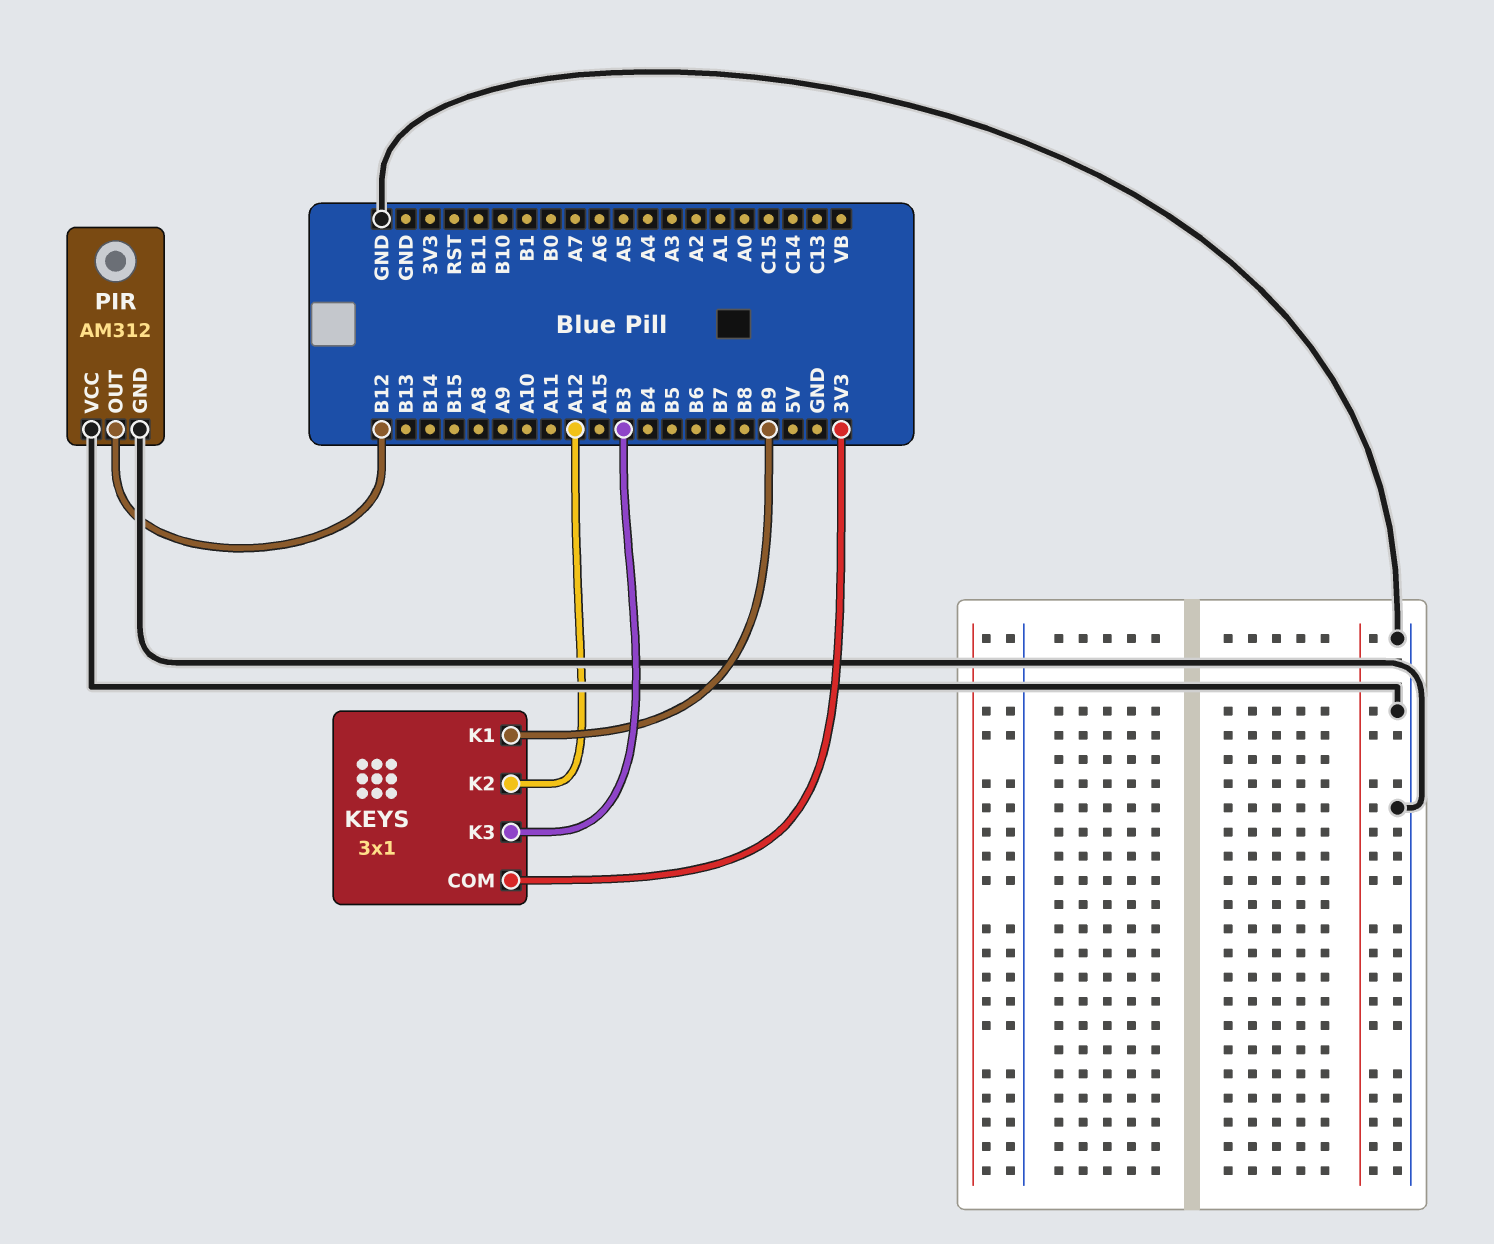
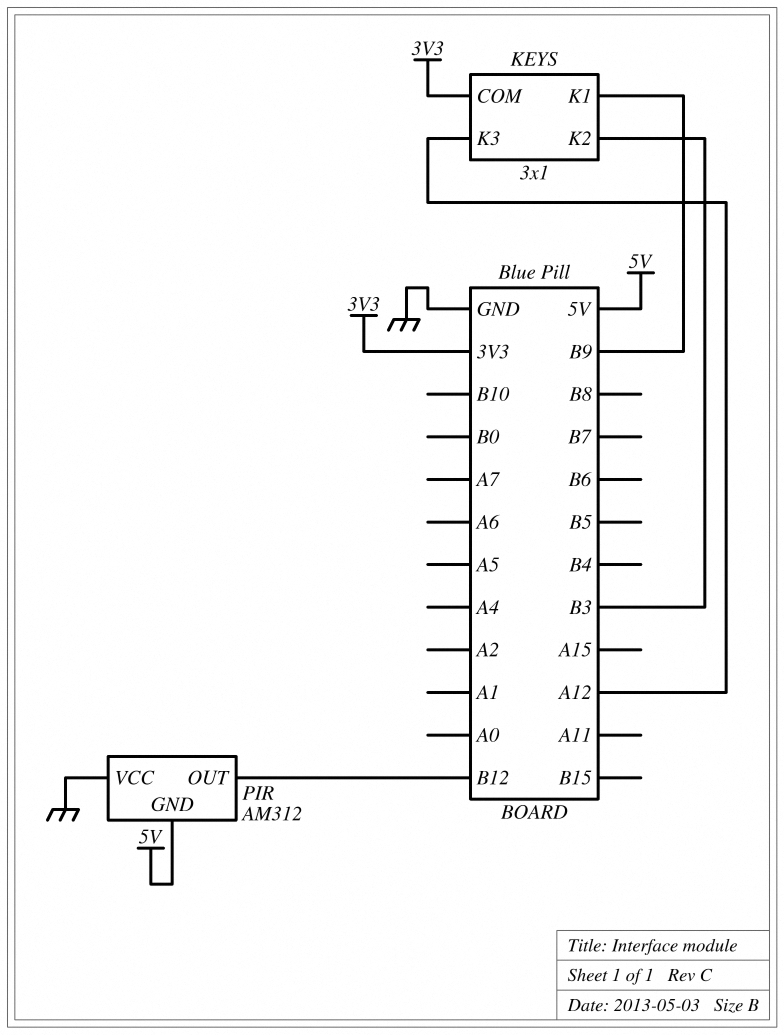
KEYS pin K2: A12 -> B3
KEYS pin K3: B3 -> A12
PIR pin GND: GND -> 5V

